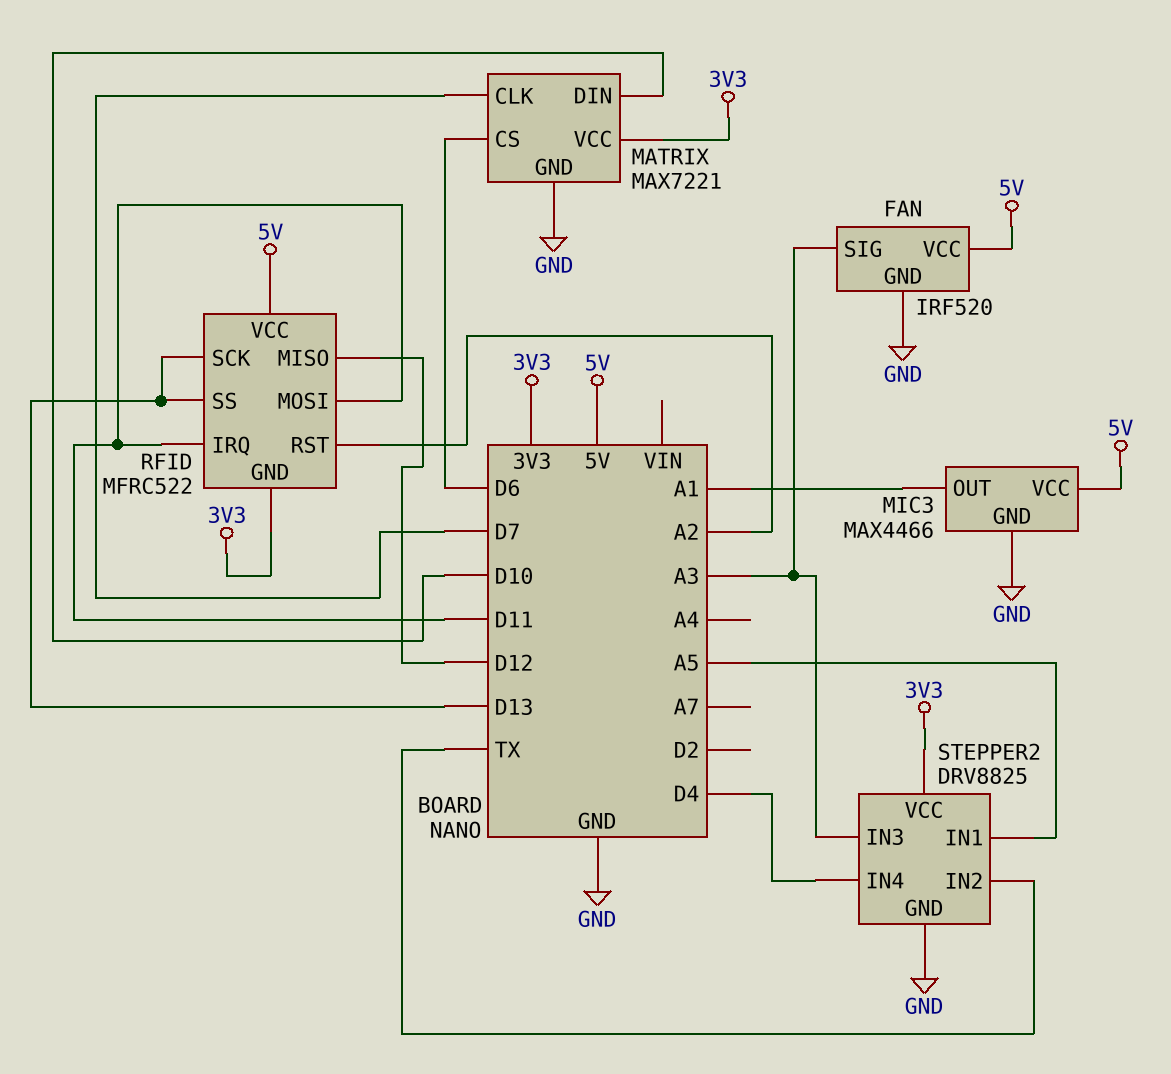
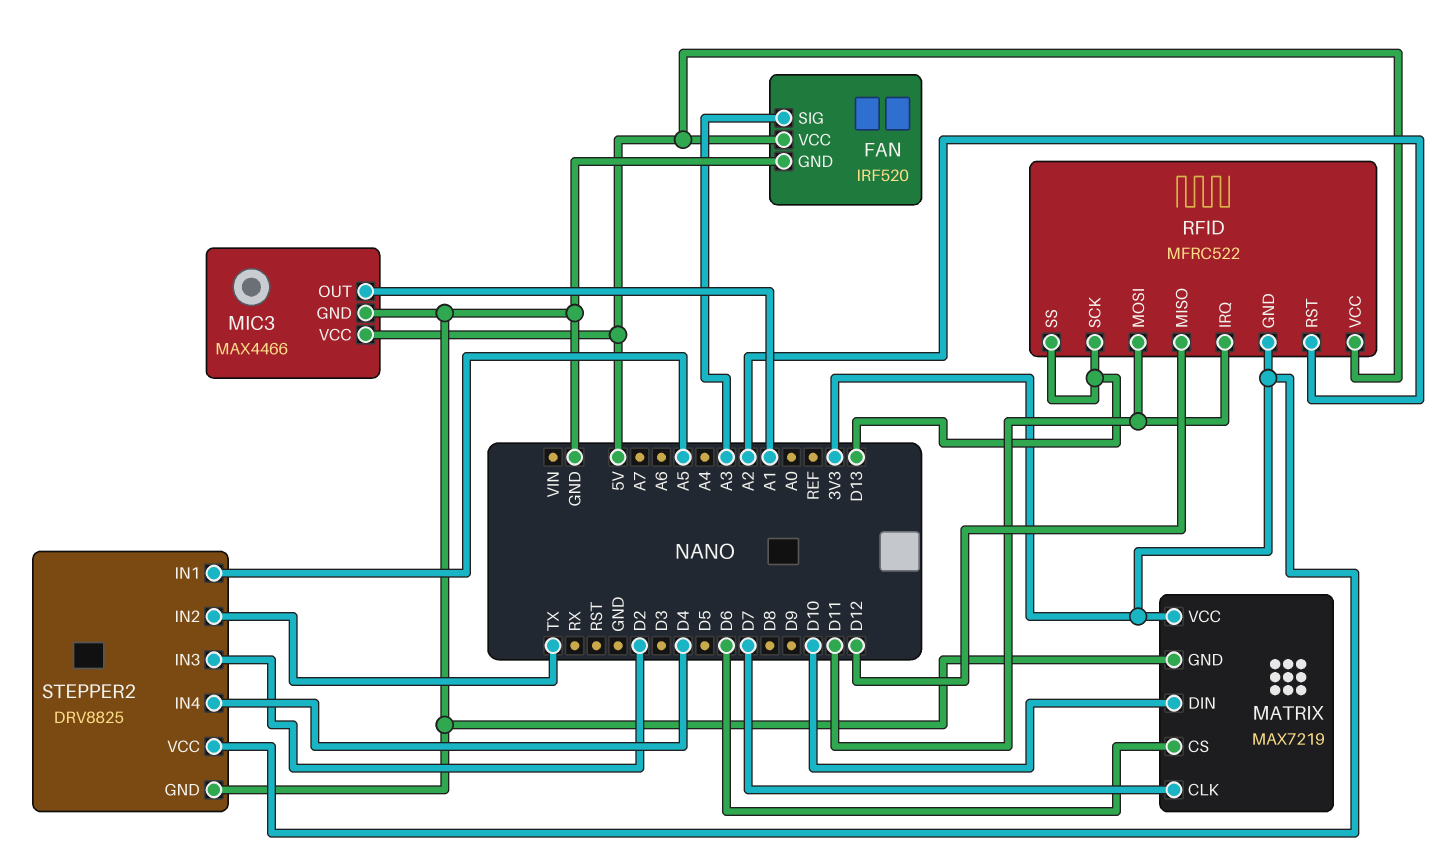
MATRIX: MAX7221 -> MAX7219
STEPPER2 pin IN3: A3 -> D2

